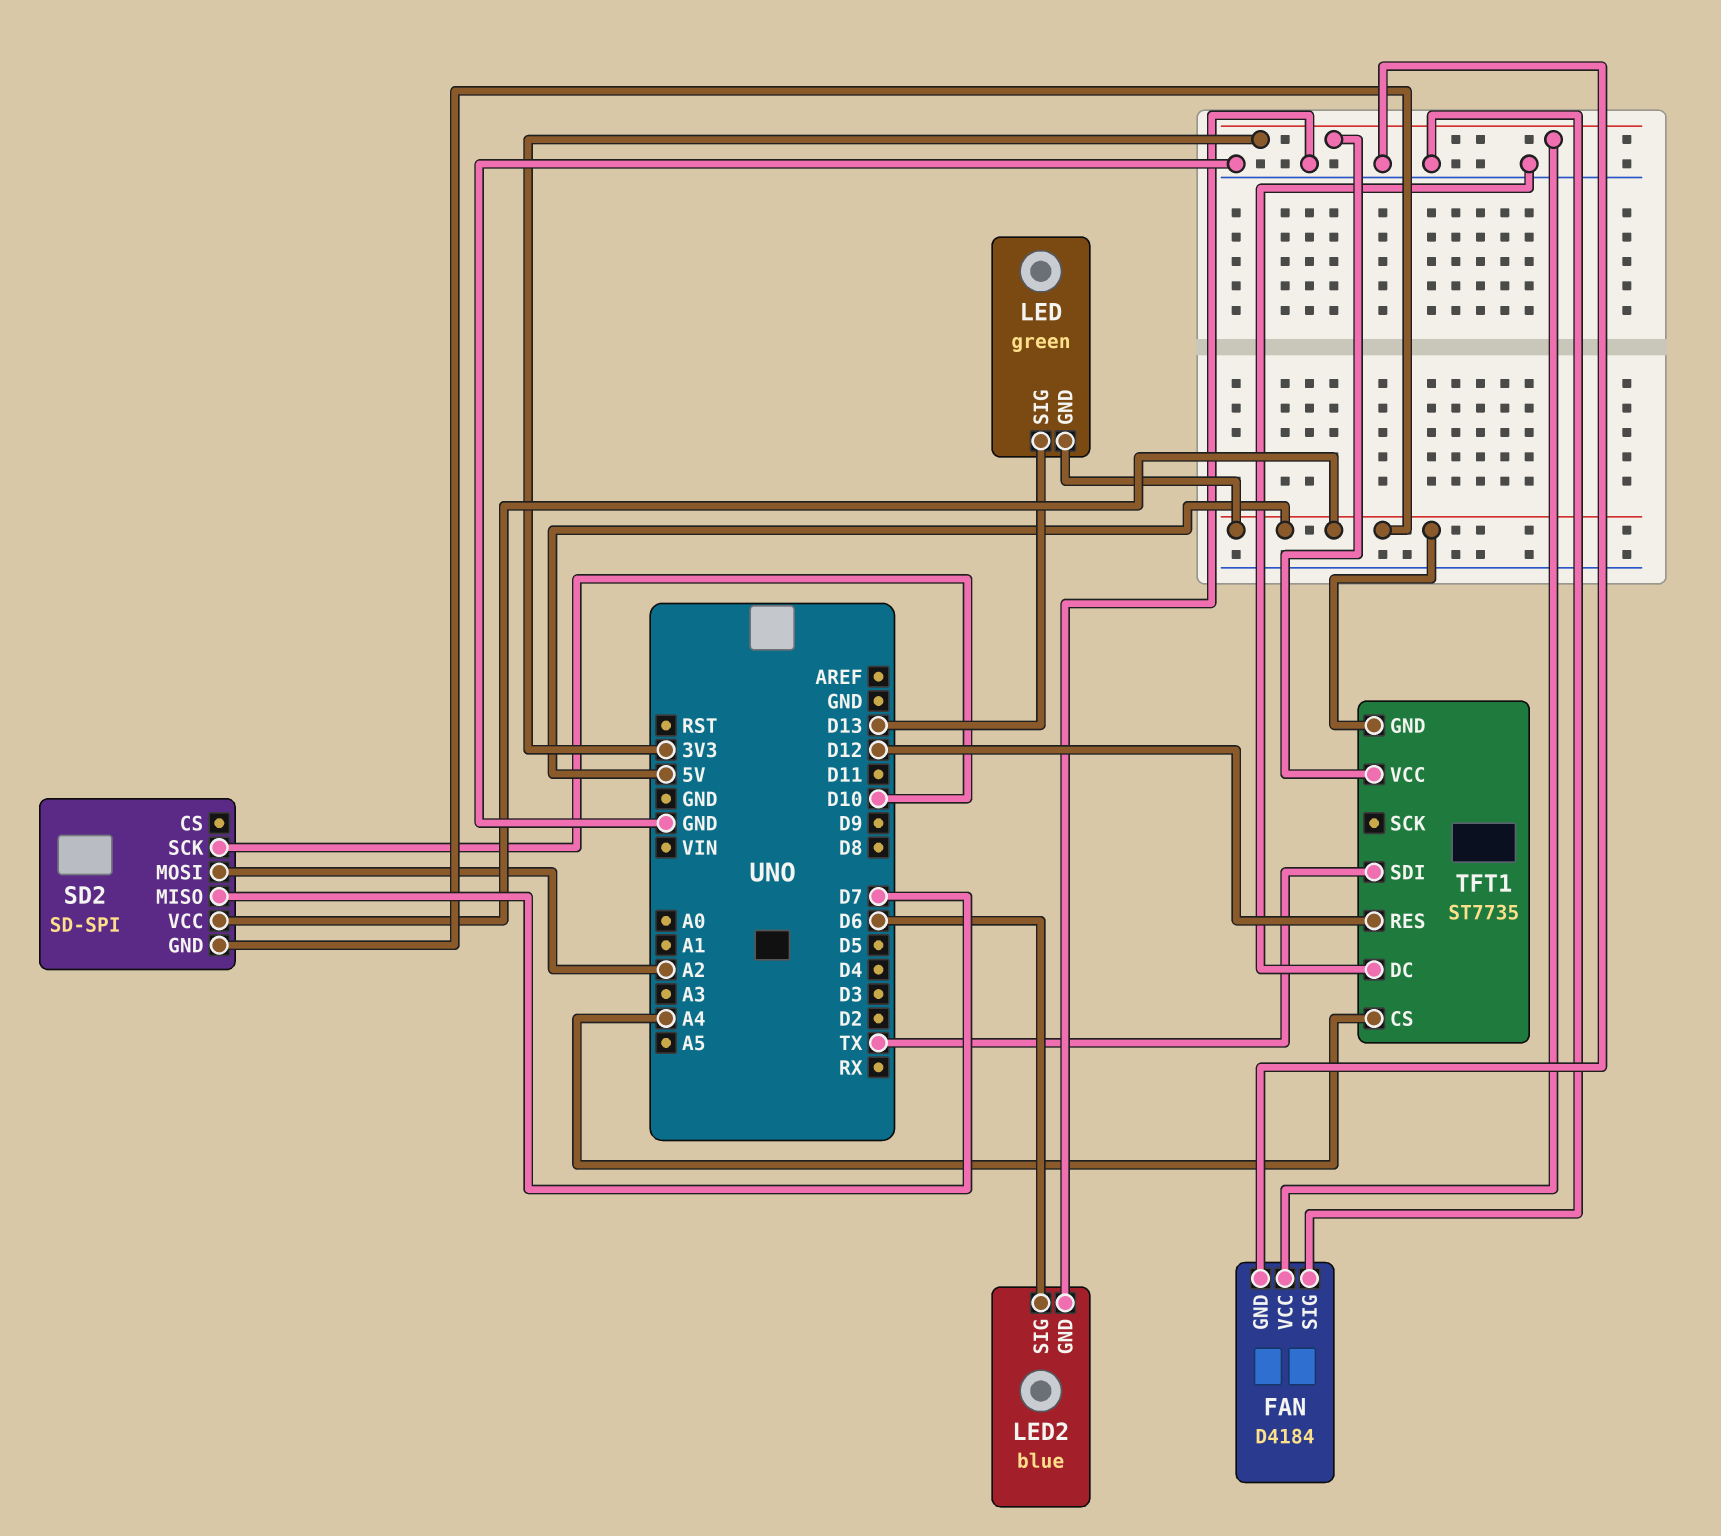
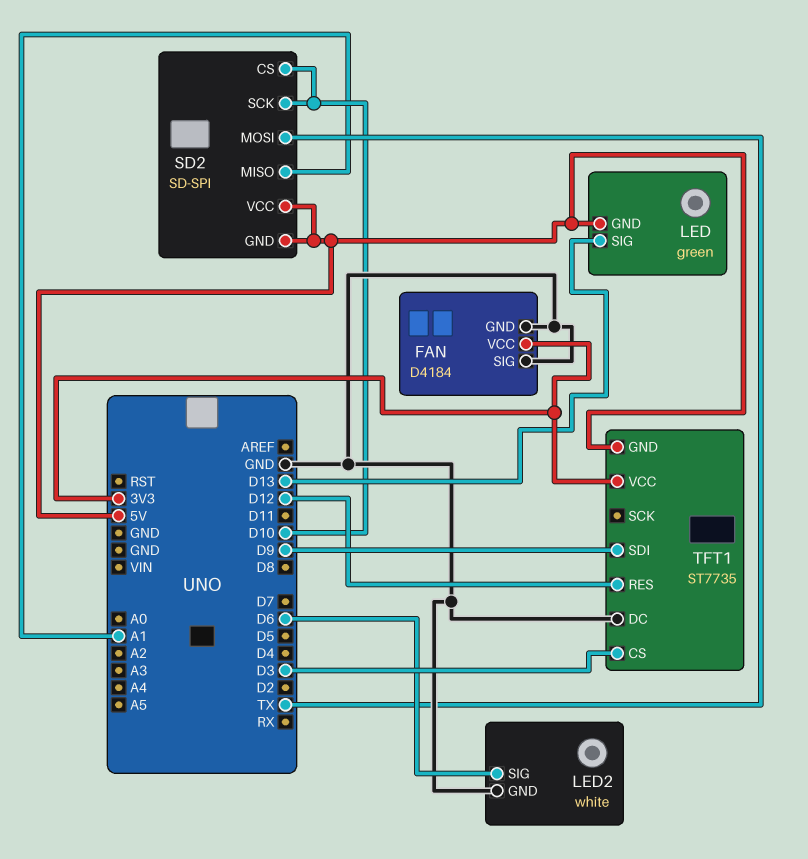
LED2: blue -> white
SD2 pin CS: none -> D10
SD2 pin MISO: D7 -> A1
SD2 pin MOSI: A2 -> TX
TFT1 pin CS: A4 -> D3
TFT1 pin SDI: TX -> D9

